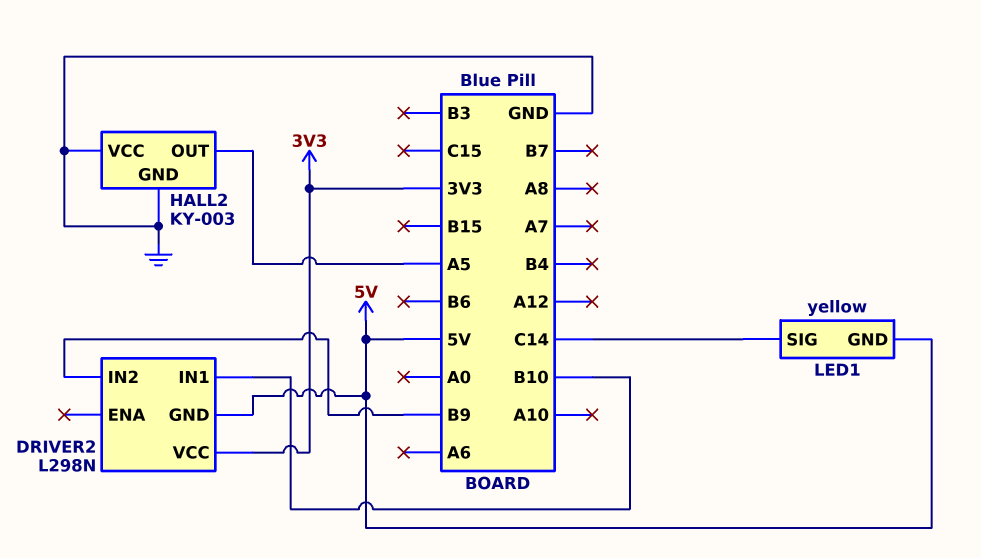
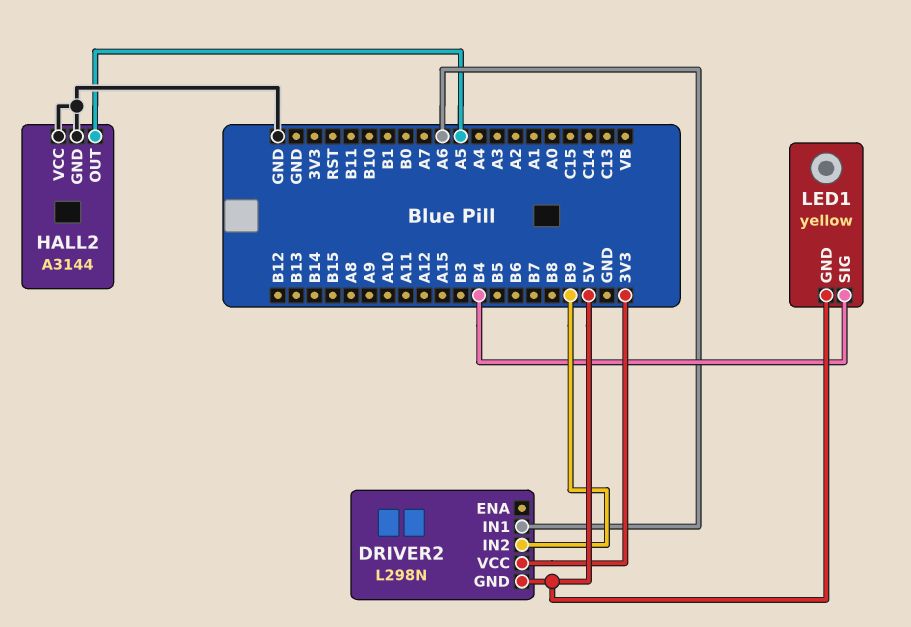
DRIVER2 pin IN1: B10 -> A6
HALL2: KY-003 -> A3144
LED1 pin SIG: C14 -> B4

